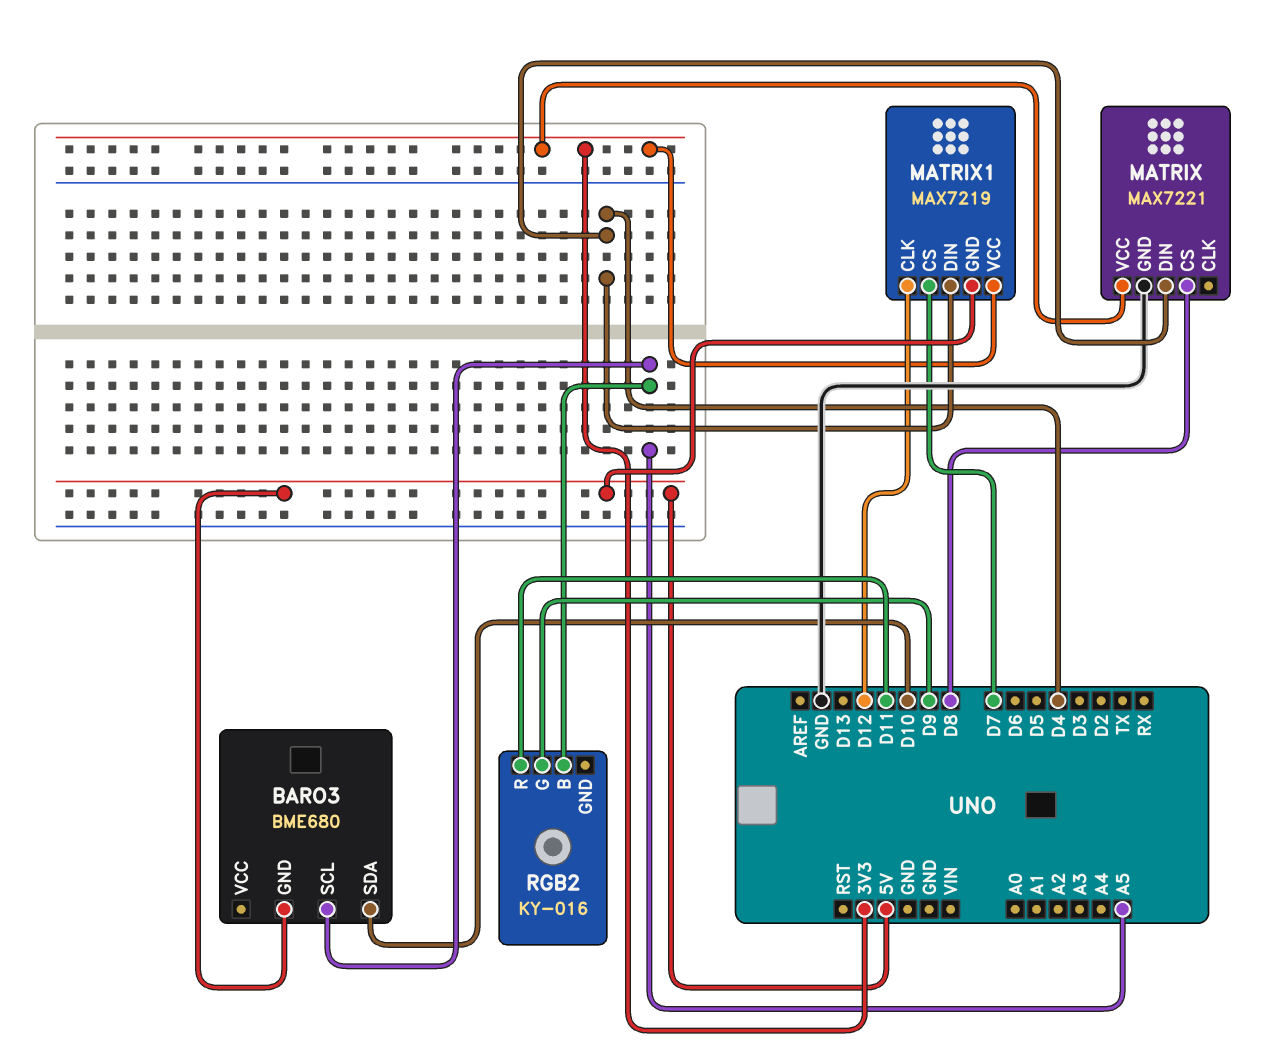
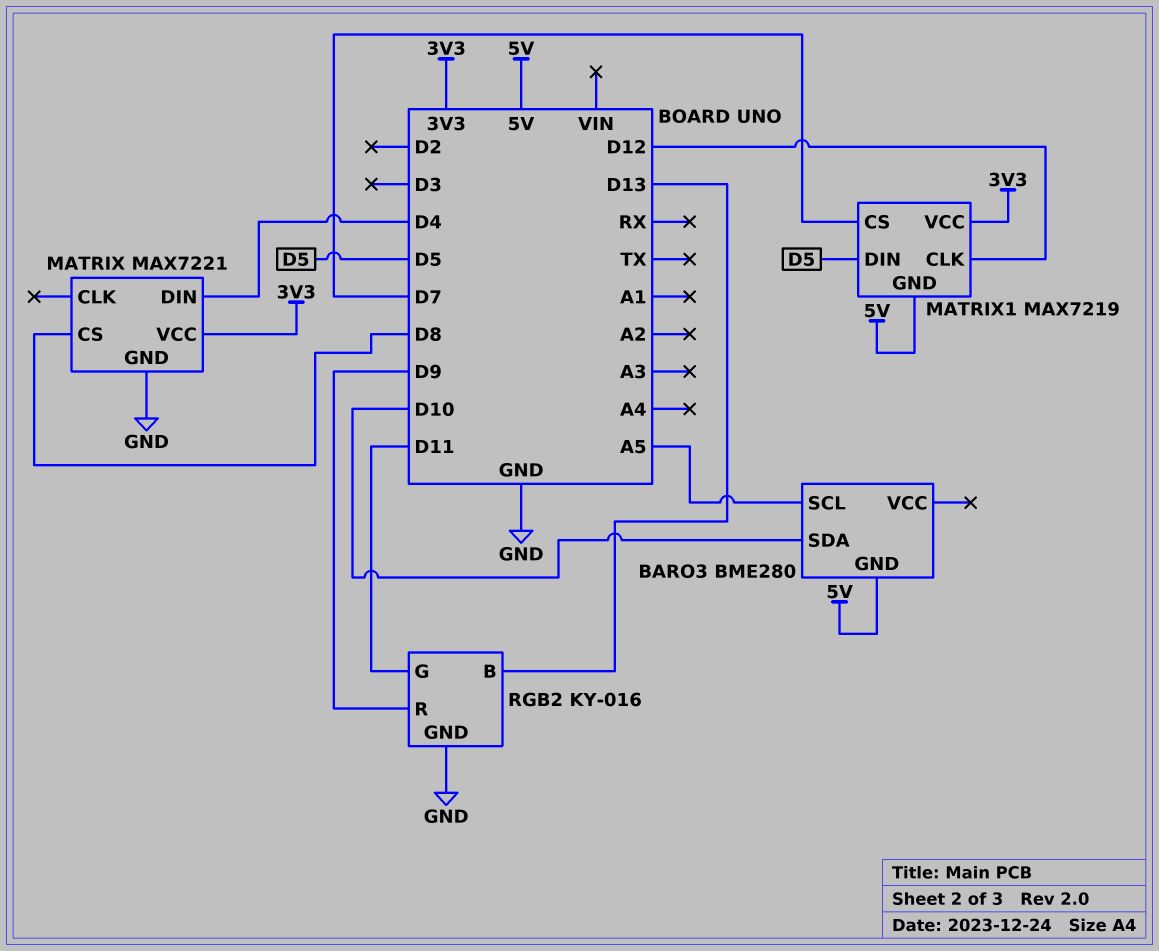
BARO3: BME680 -> BME280
MATRIX1 pin DIN: D4 -> D5
RGB2 pin B: A5 -> D13
RGB2 pin G: D9 -> D11
RGB2 pin GND: none -> GND
RGB2 pin R: D11 -> D9

